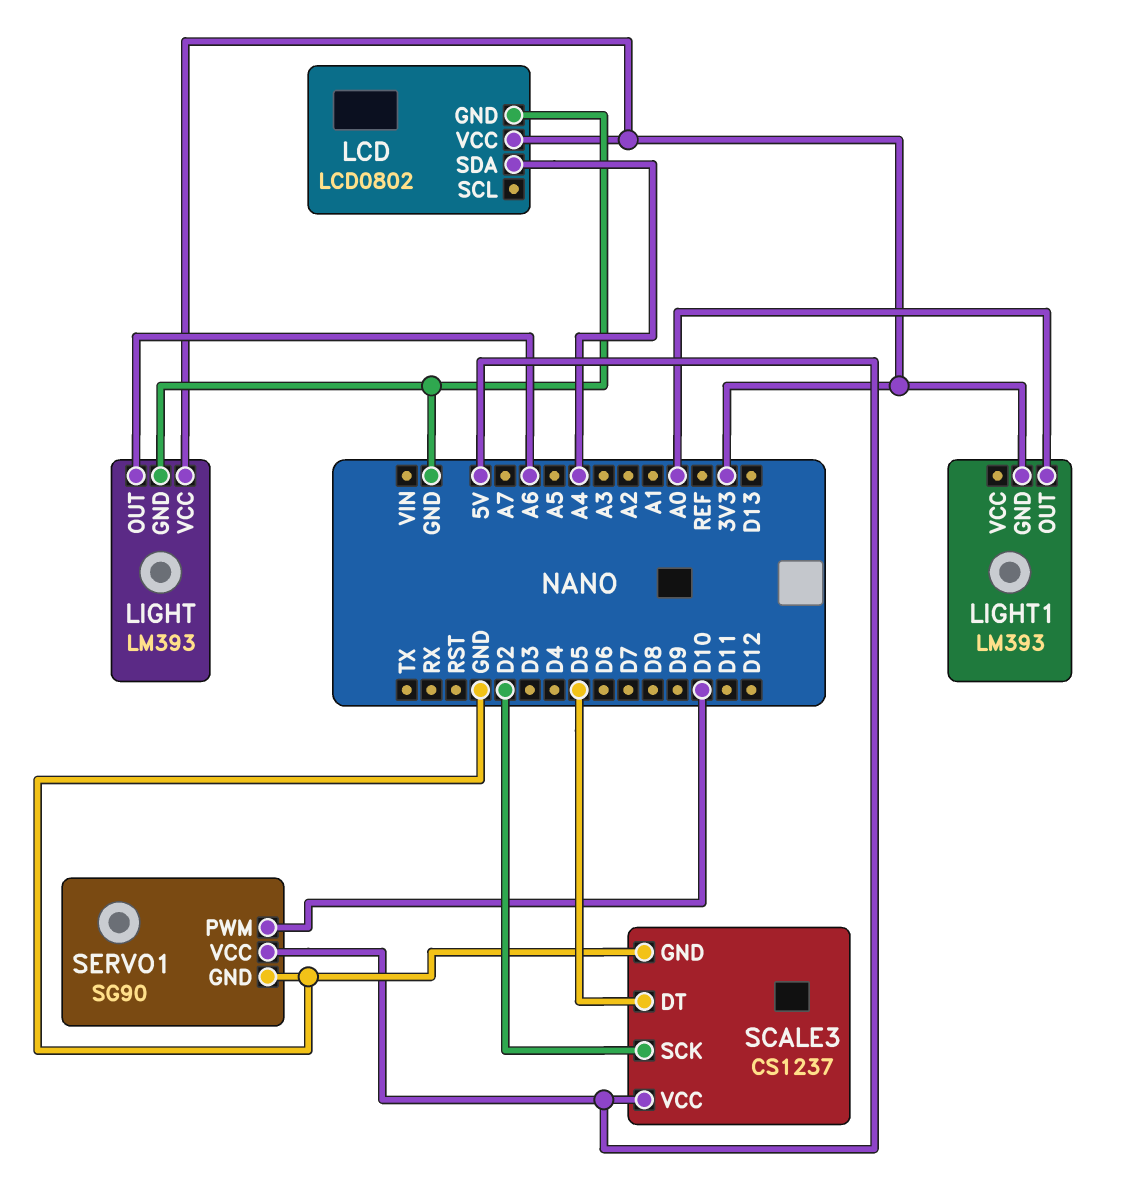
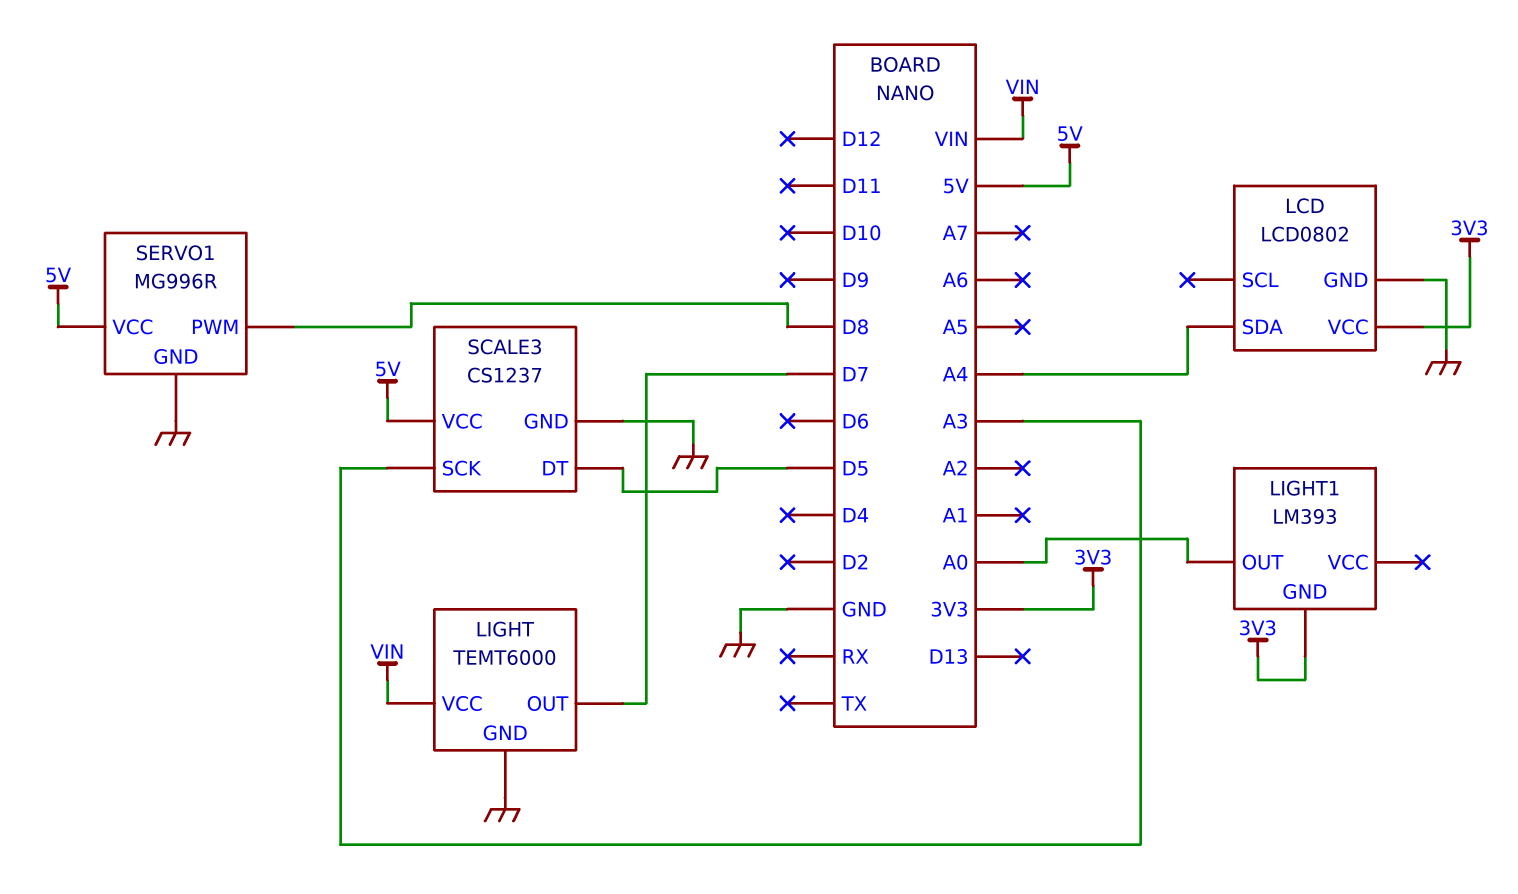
LIGHT: LM393 -> TEMT6000
LIGHT pin OUT: A6 -> D7
LIGHT pin VCC: 3V3 -> VIN
SCALE3 pin SCK: D2 -> A3
SERVO1: SG90 -> MG996R
SERVO1 pin PWM: D10 -> D8

